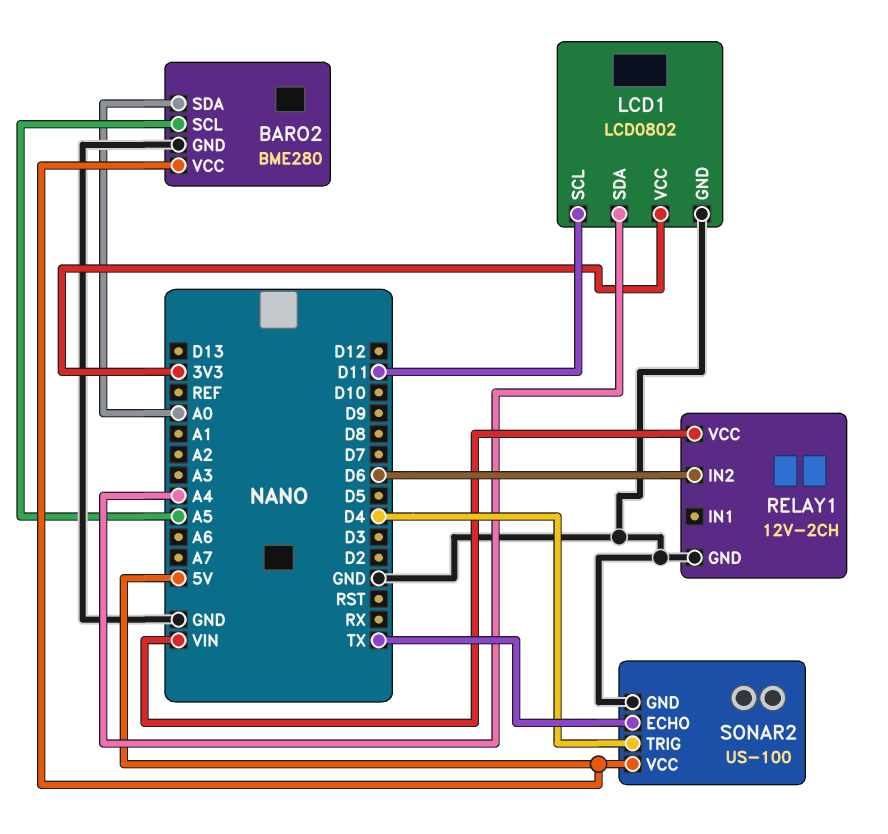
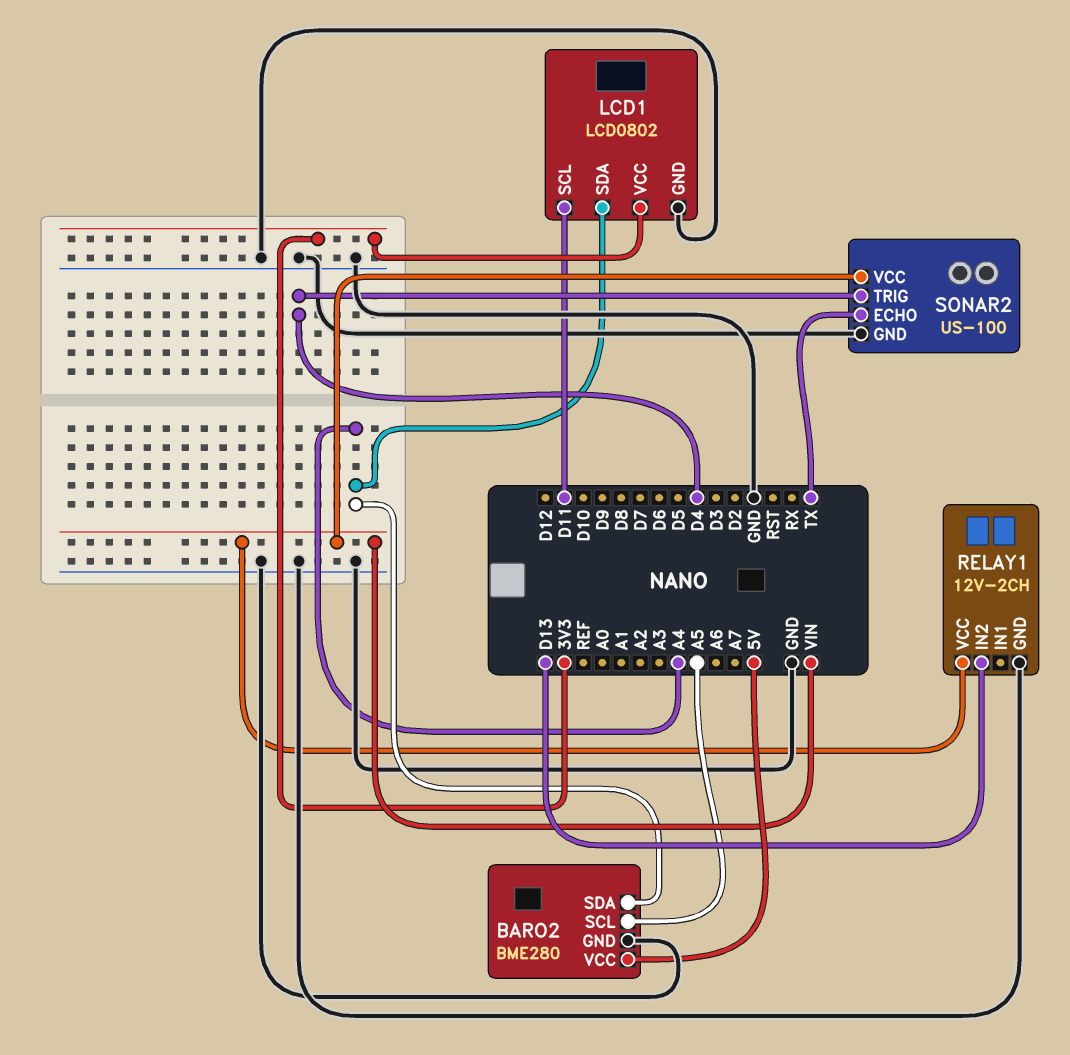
BARO2 pin SDA: A0 -> A4
RELAY1 pin IN2: D6 -> D13
SONAR2 pin VCC: 5V -> VIN

